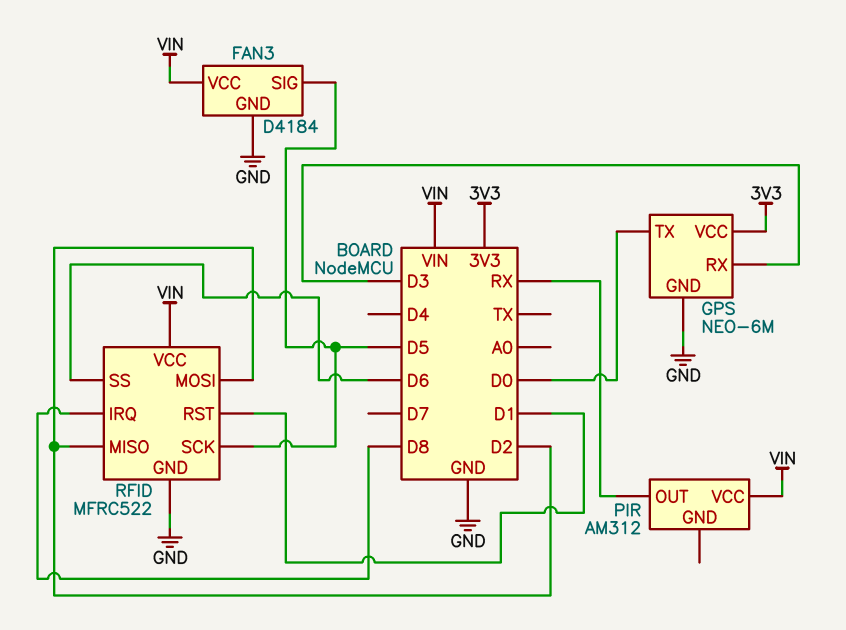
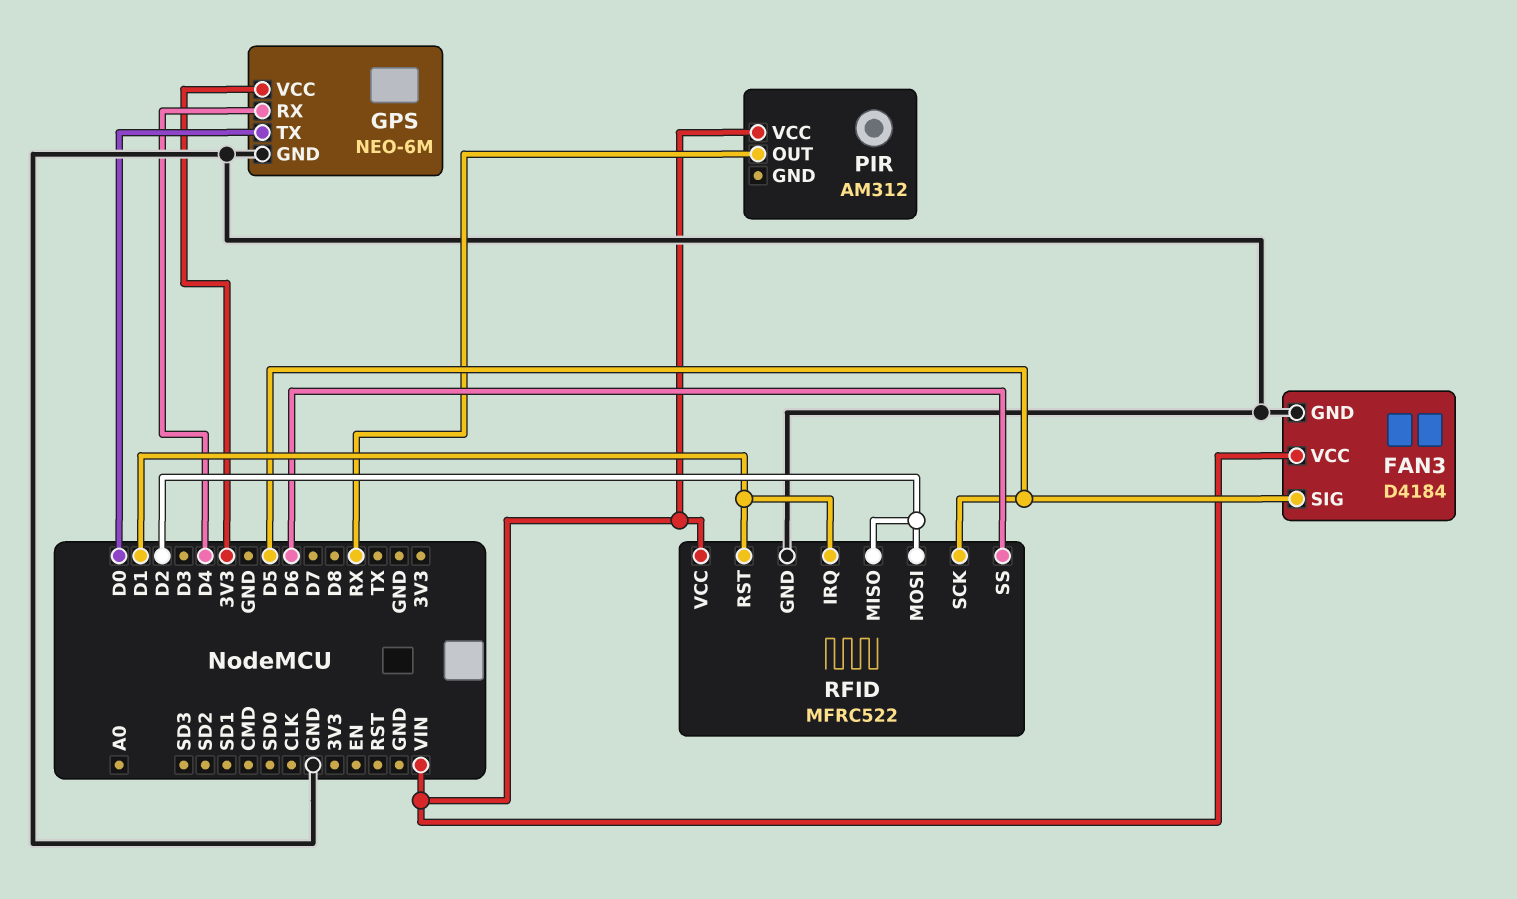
GPS pin RX: D3 -> D4
RFID pin IRQ: D8 -> D1

